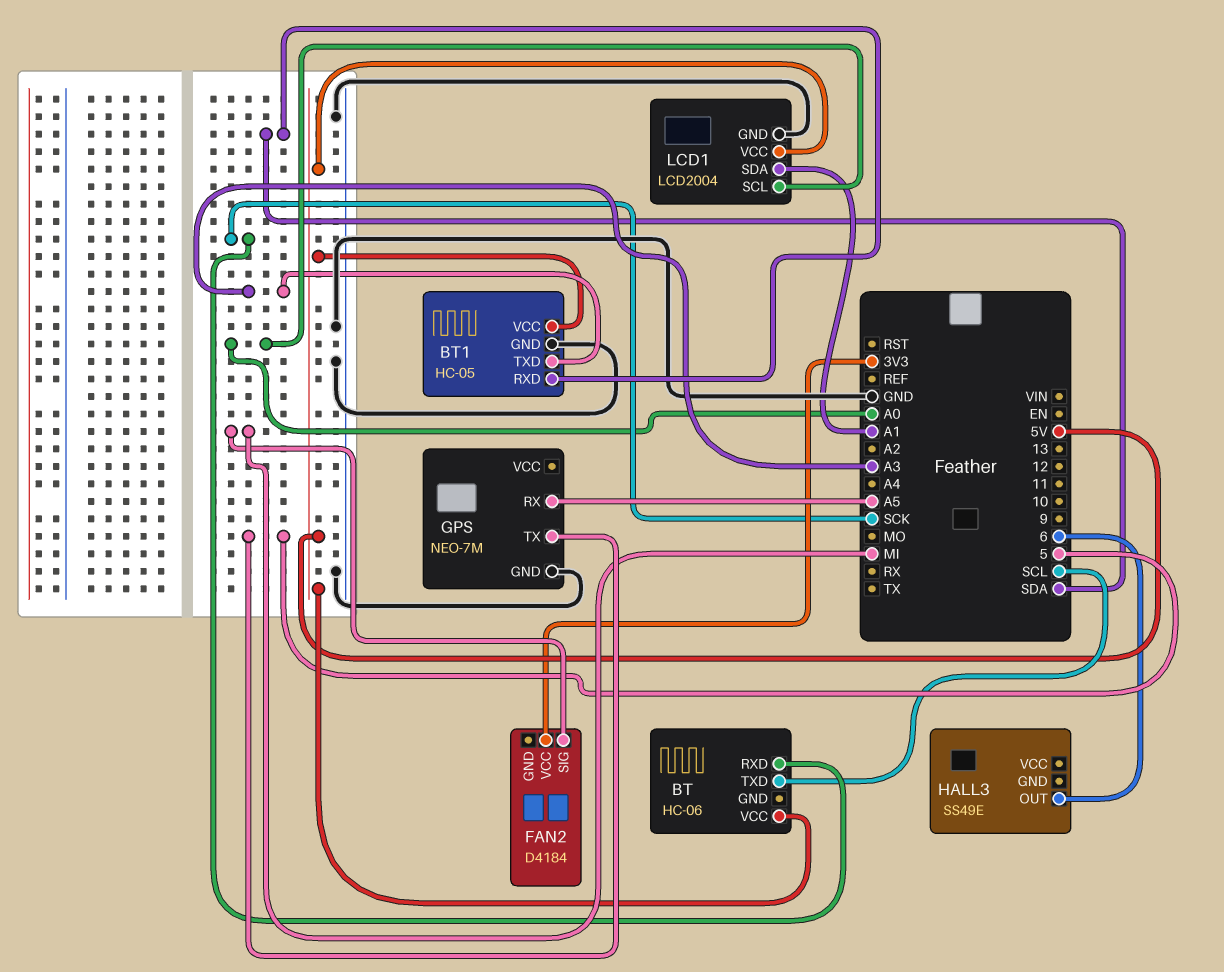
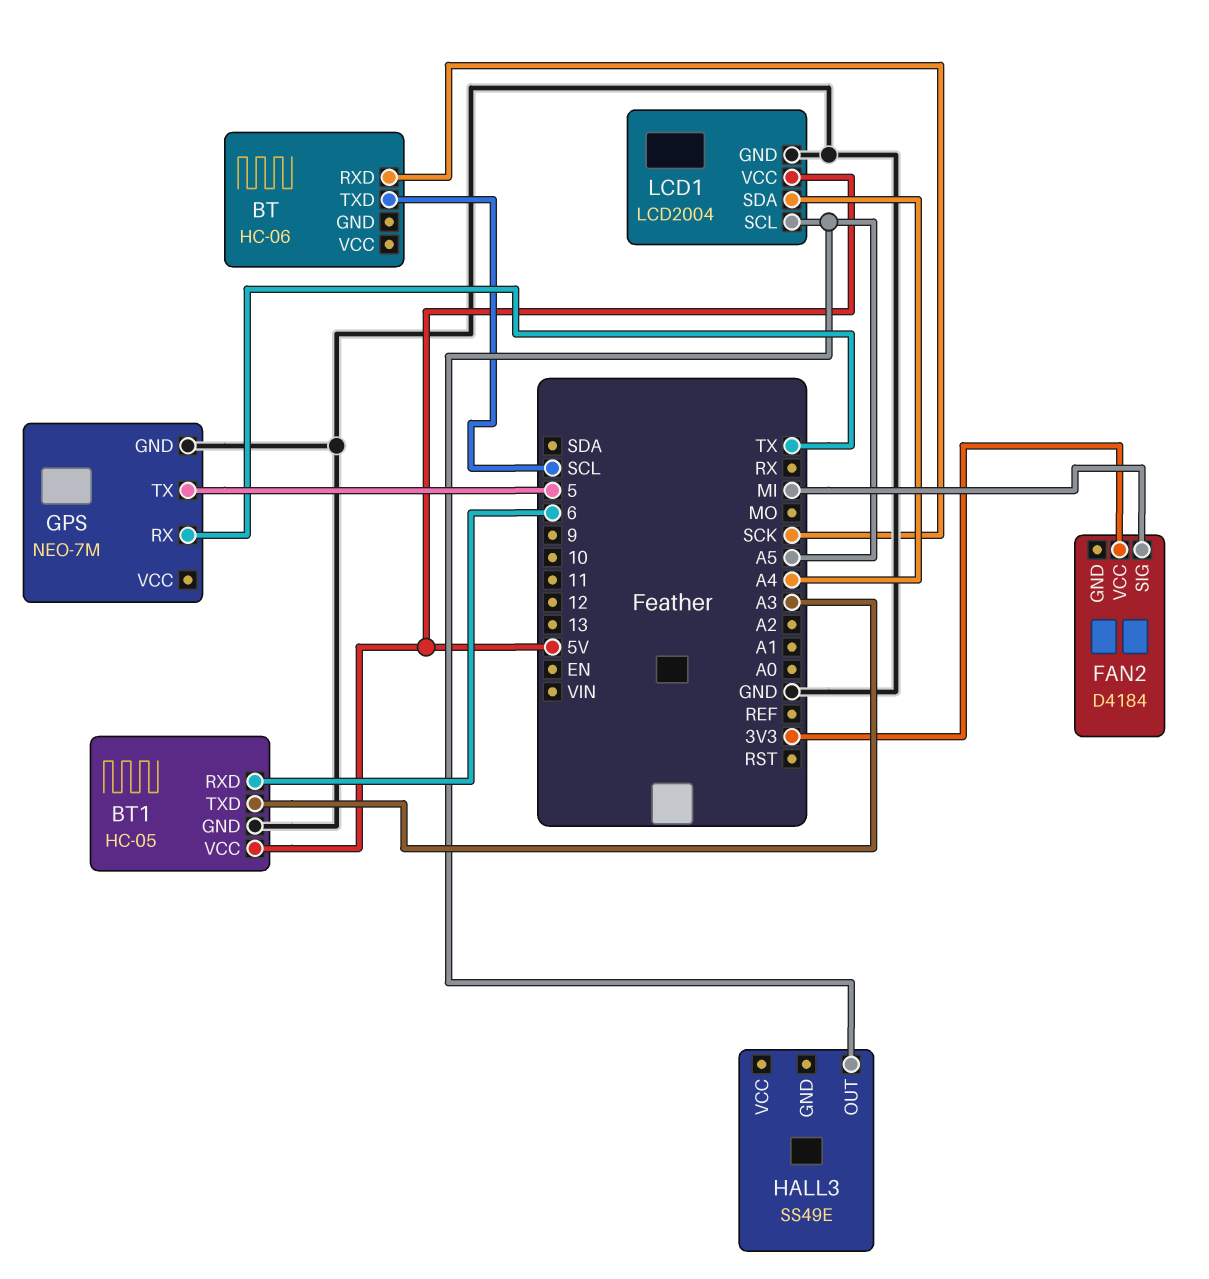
BT pin VCC: 5V -> none
BT1 pin RXD: SDA -> 6
GPS pin RX: A5 -> TX
HALL3 pin OUT: 6 -> A5
LCD1 pin SCL: A0 -> A5
LCD1 pin SDA: A1 -> A4

